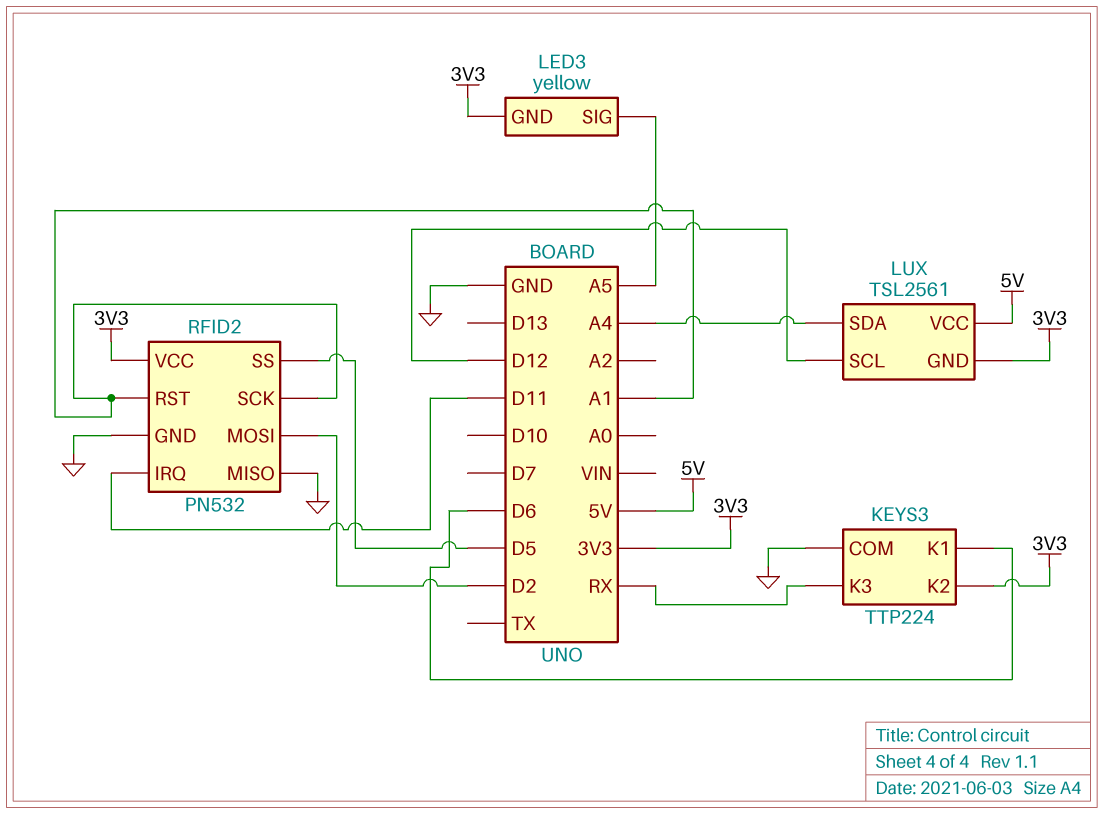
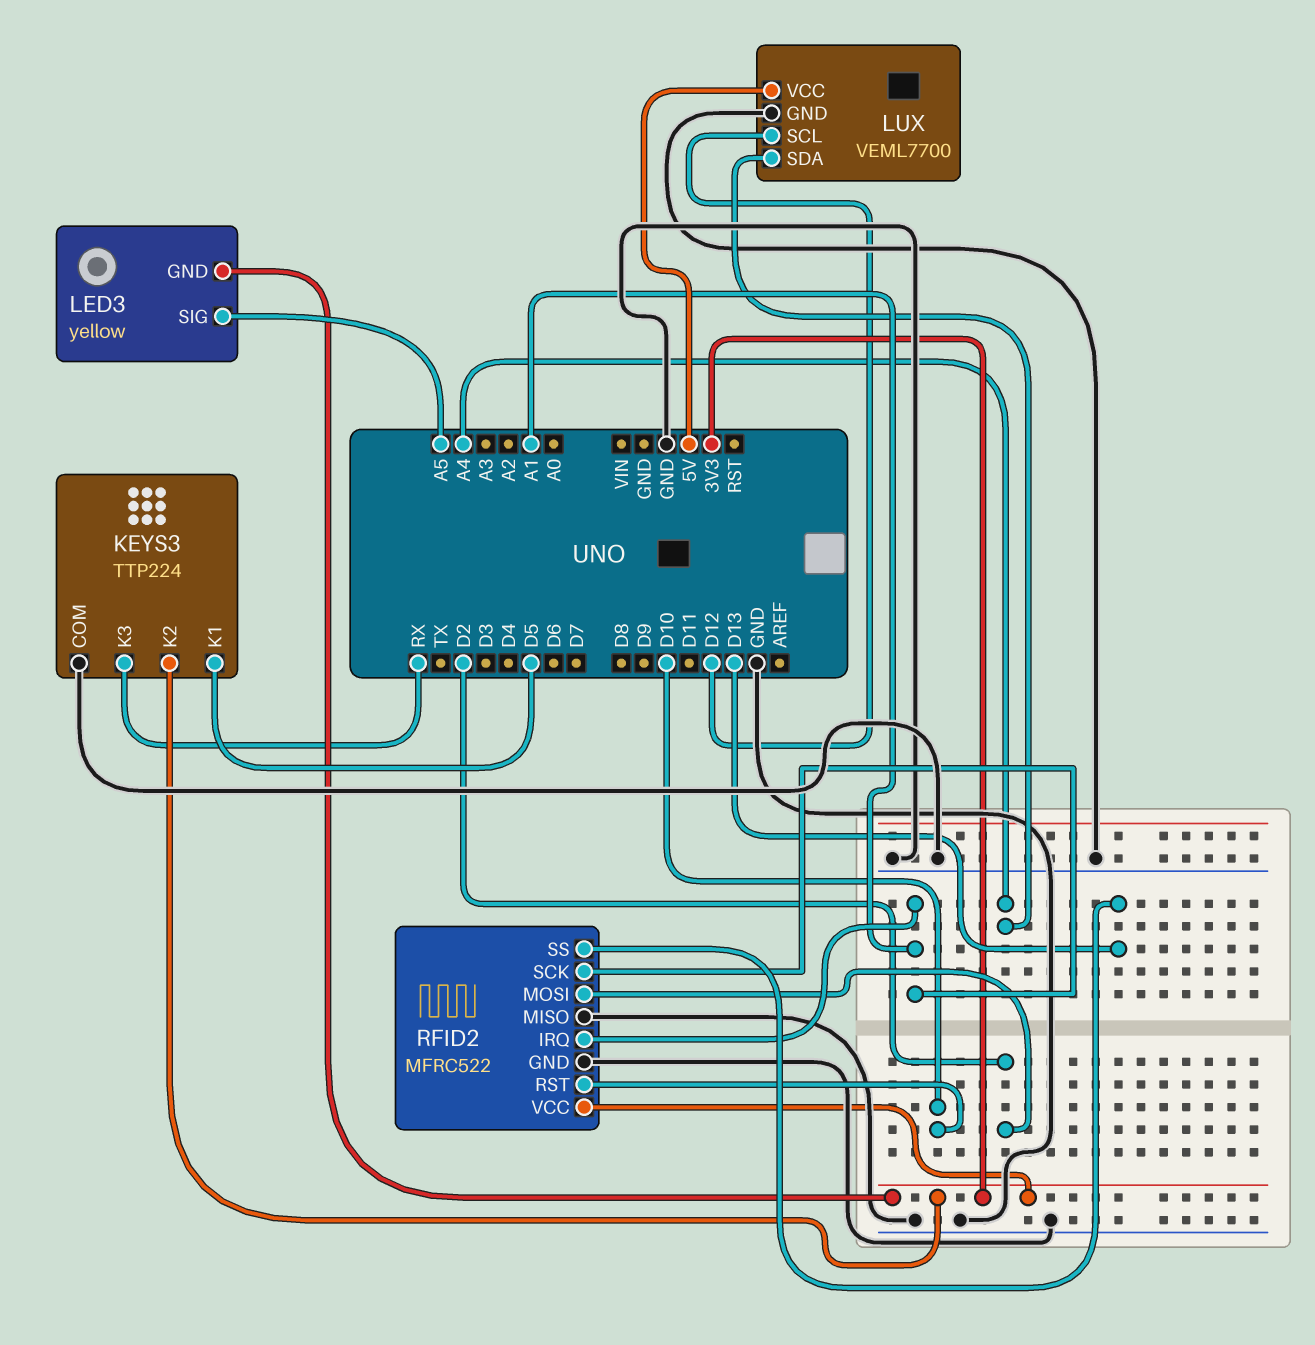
KEYS3 pin K1: D6 -> D5
LUX: TSL2561 -> VEML7700
LUX pin GND: 3V3 -> GND
RFID2: PN532 -> MFRC522
RFID2 pin IRQ: D11 -> A1
RFID2 pin RST: A1 -> D10
RFID2 pin SS: D5 -> D13

